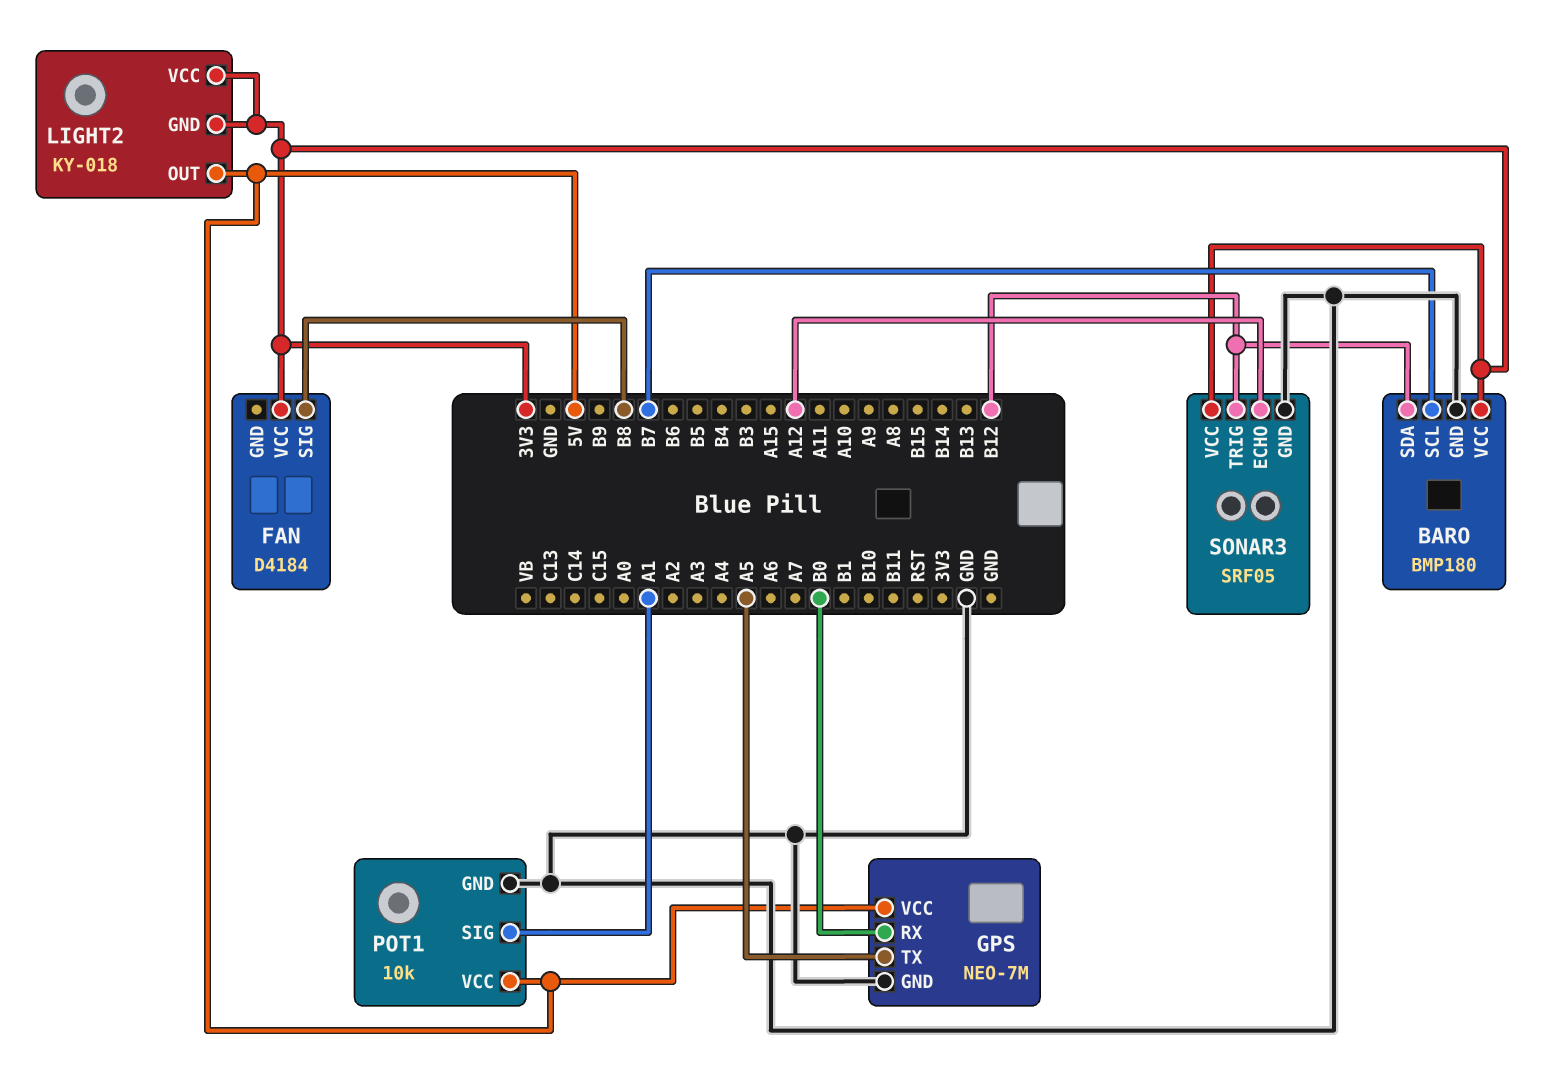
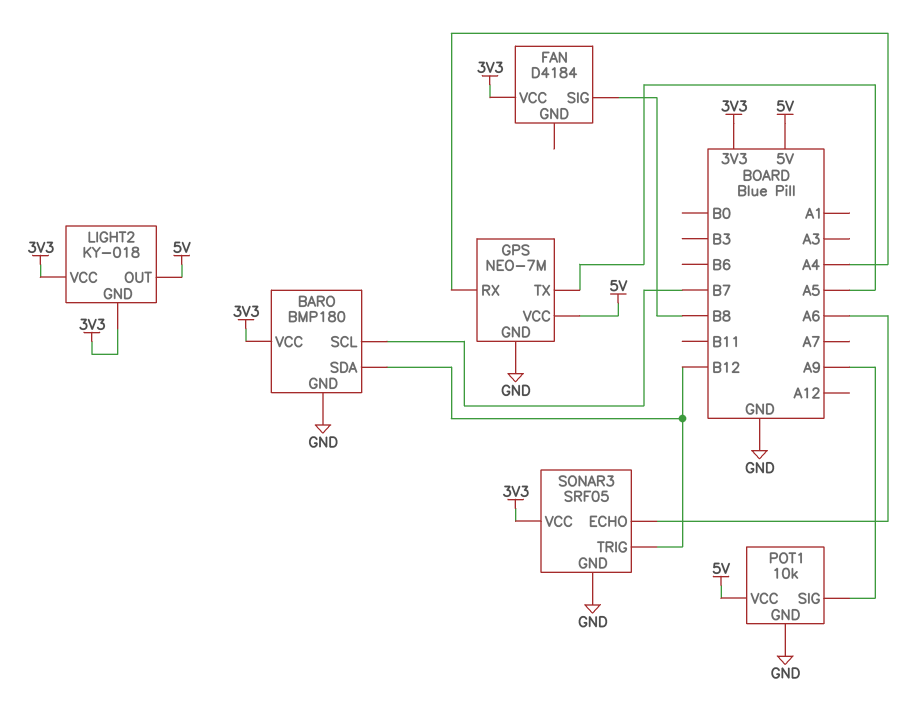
GPS pin RX: B0 -> A4
POT1 pin SIG: A1 -> A9
SONAR3 pin ECHO: A12 -> A6

